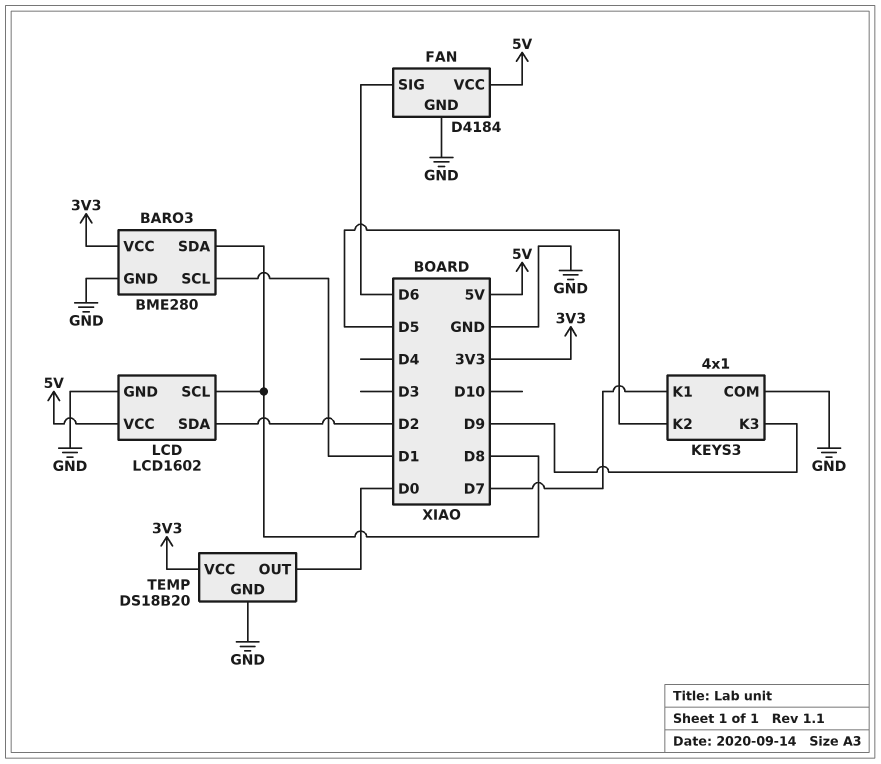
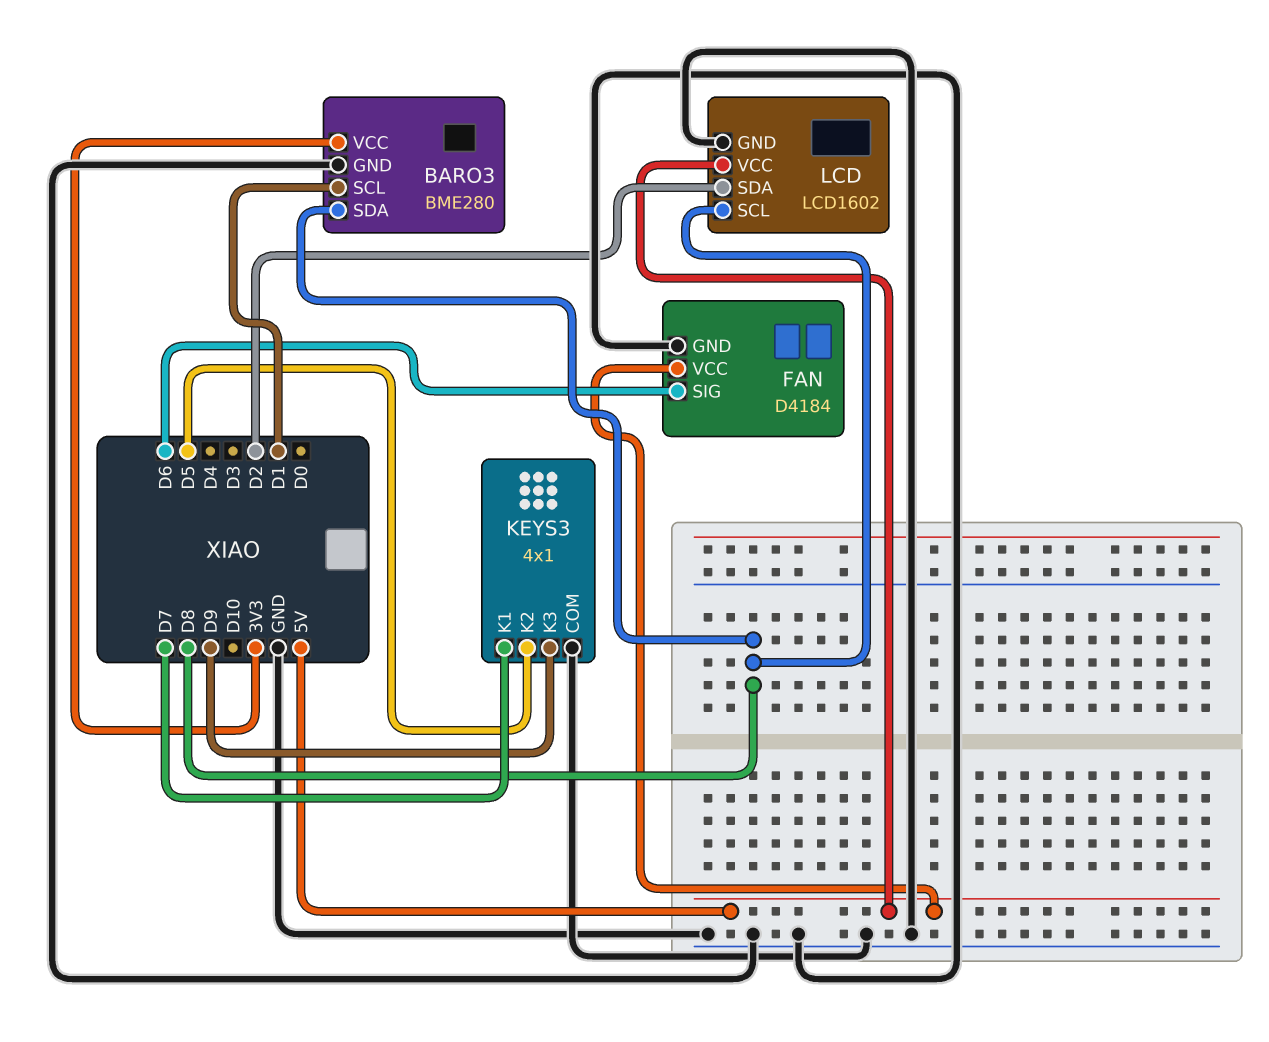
TEMP: DS18B20 -> none
TEMP pin GND: GND -> none
TEMP pin OUT: D0 -> none
TEMP pin VCC: 3V3 -> none

